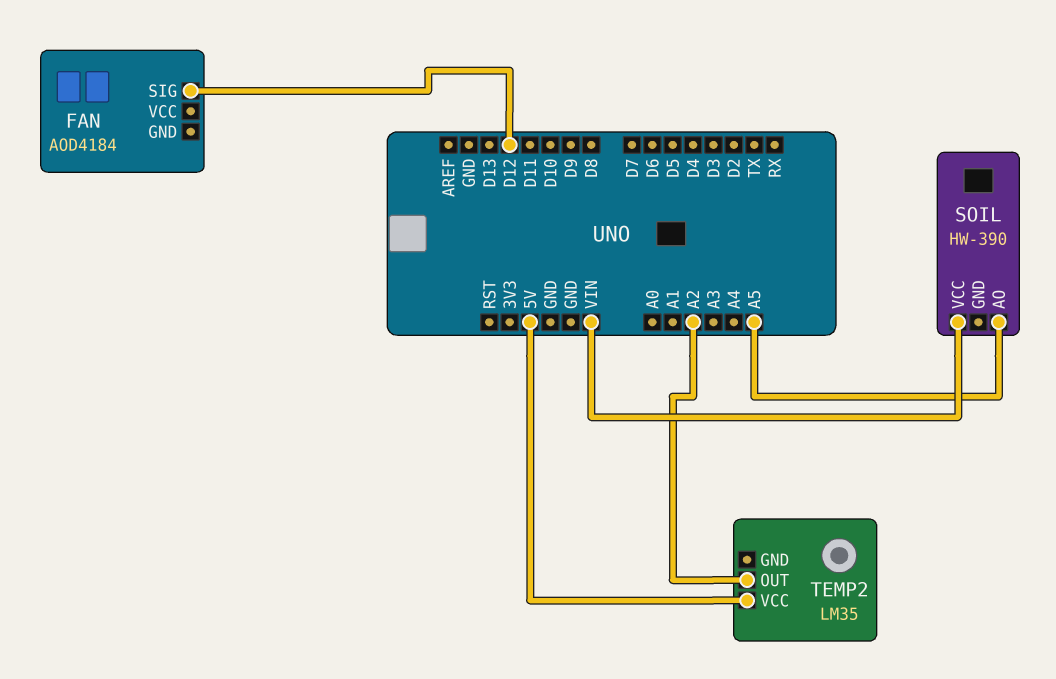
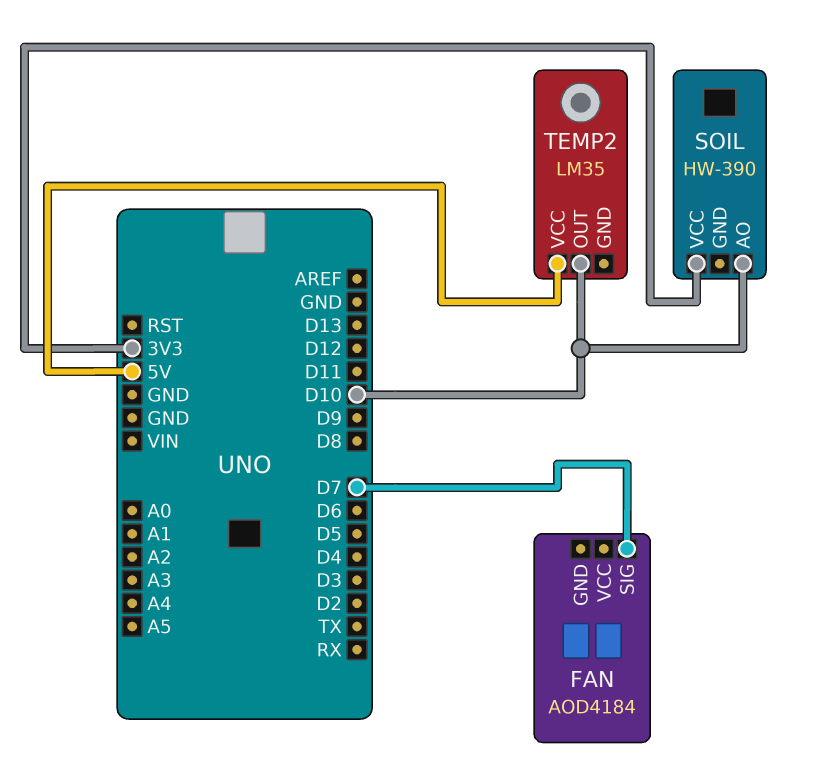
FAN pin SIG: D12 -> D7
SOIL pin AO: A5 -> D10
SOIL pin VCC: VIN -> 3V3
TEMP2 pin OUT: A2 -> D10

